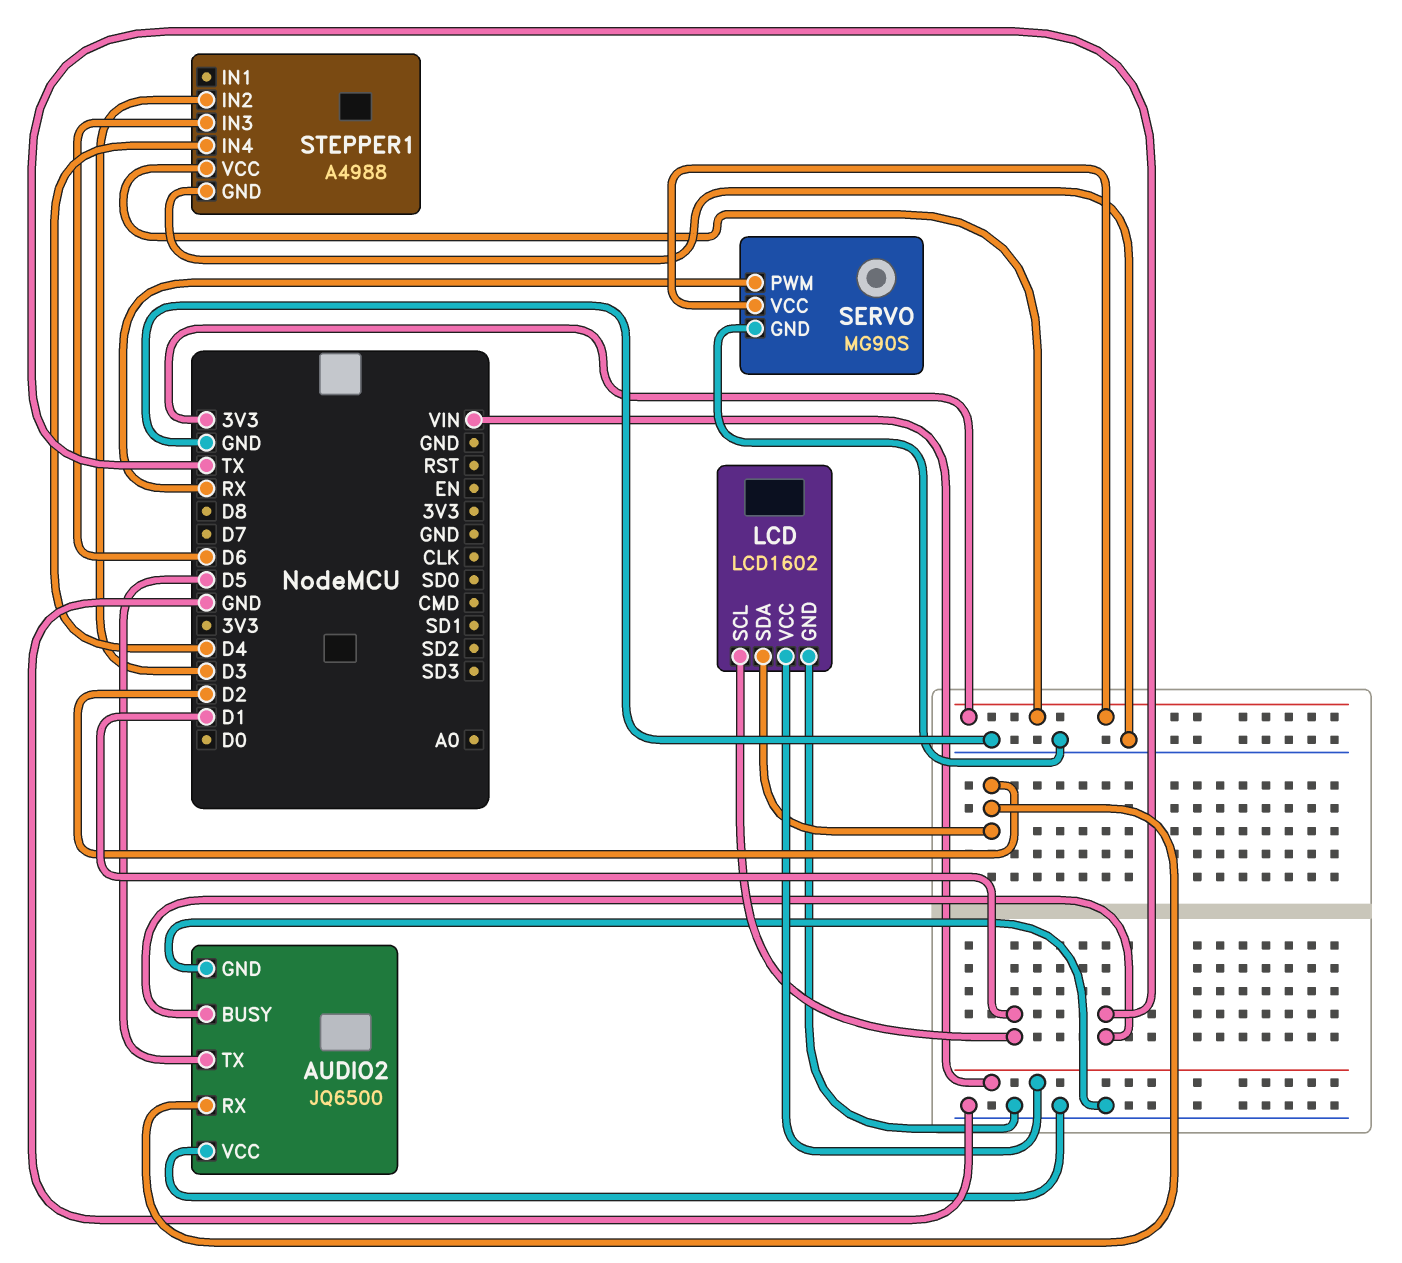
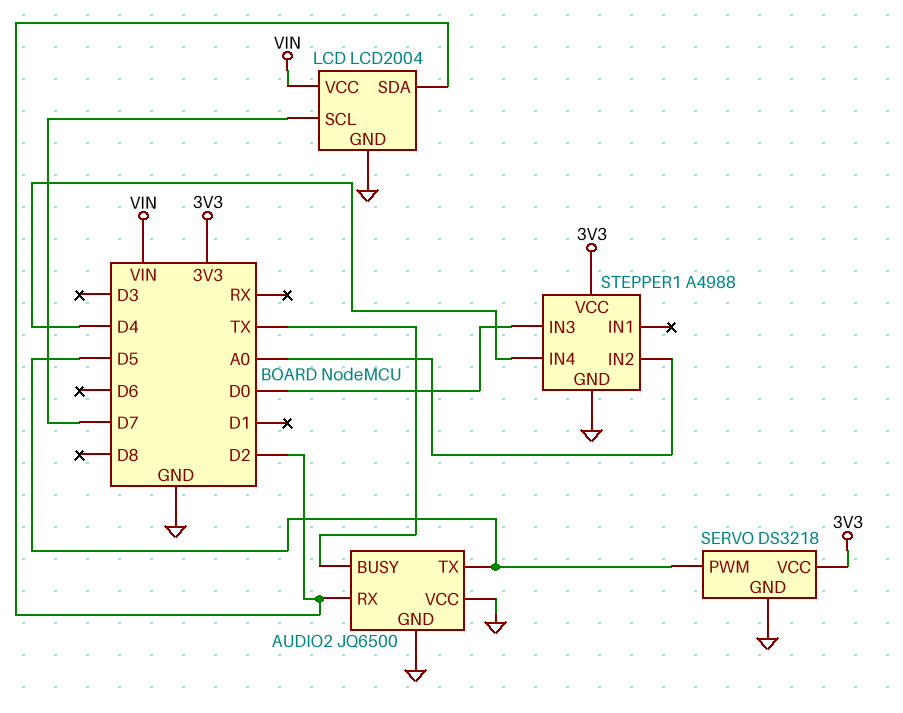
LCD: LCD1602 -> LCD2004
LCD pin SCL: D1 -> D7
SERVO: MG90S -> DS3218
SERVO pin PWM: RX -> D5
STEPPER1 pin IN2: D3 -> A0
STEPPER1 pin IN3: D6 -> D0

